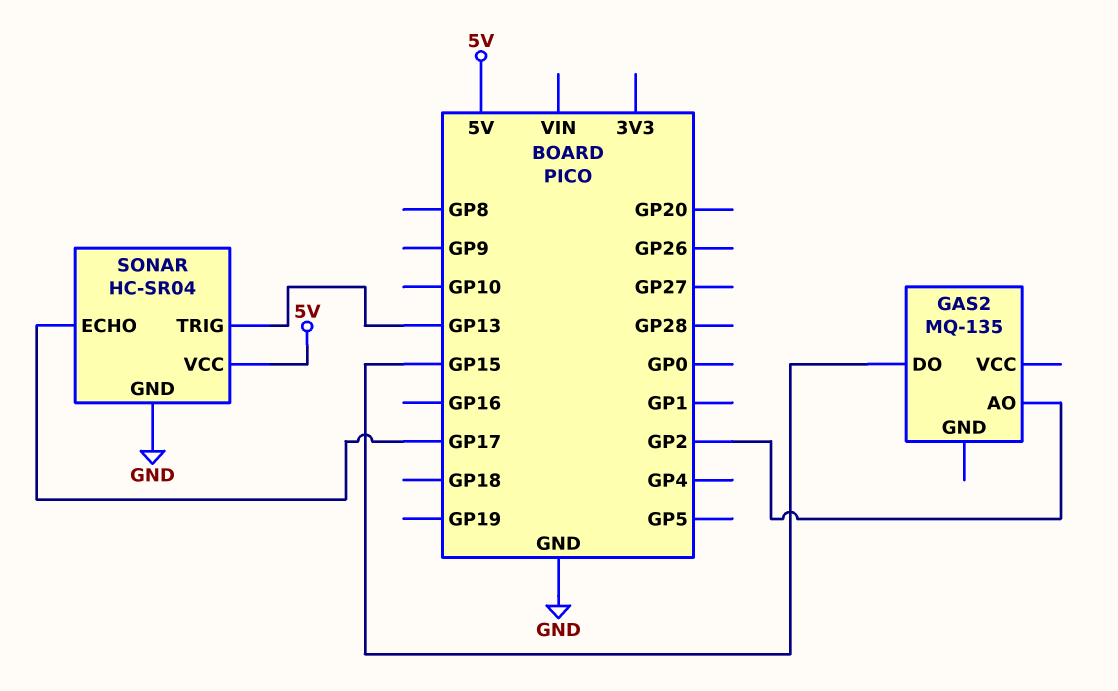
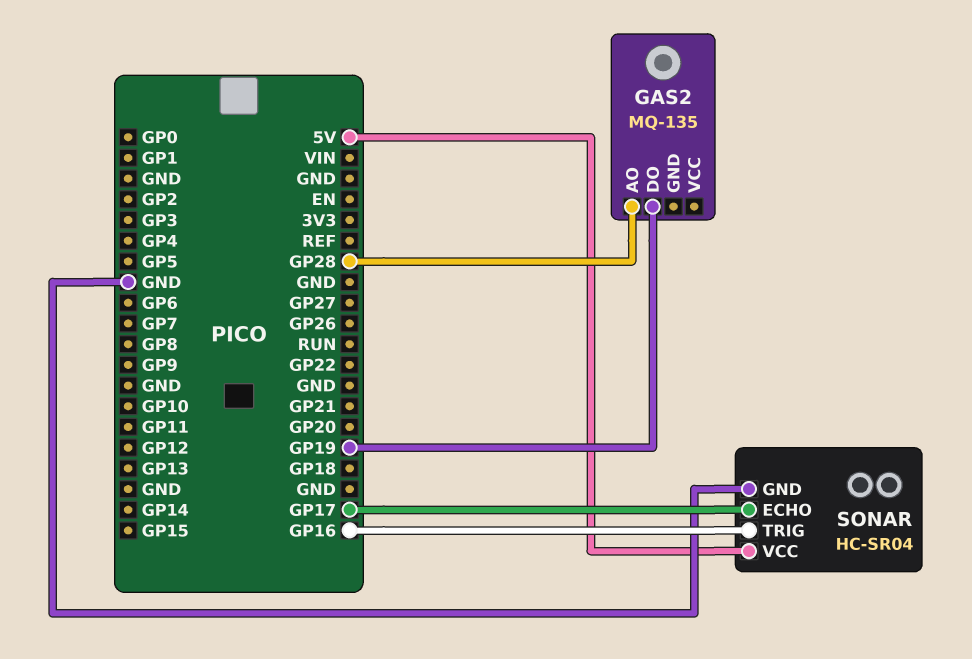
GAS2 pin AO: GP2 -> GP28
GAS2 pin DO: GP15 -> GP19
SONAR pin TRIG: GP13 -> GP16

